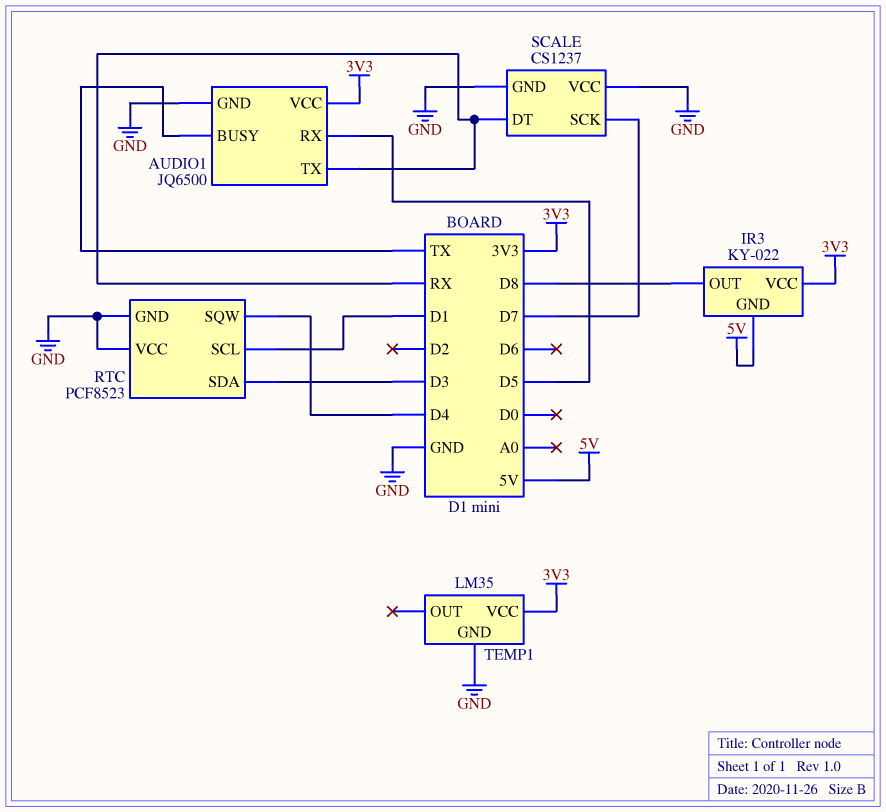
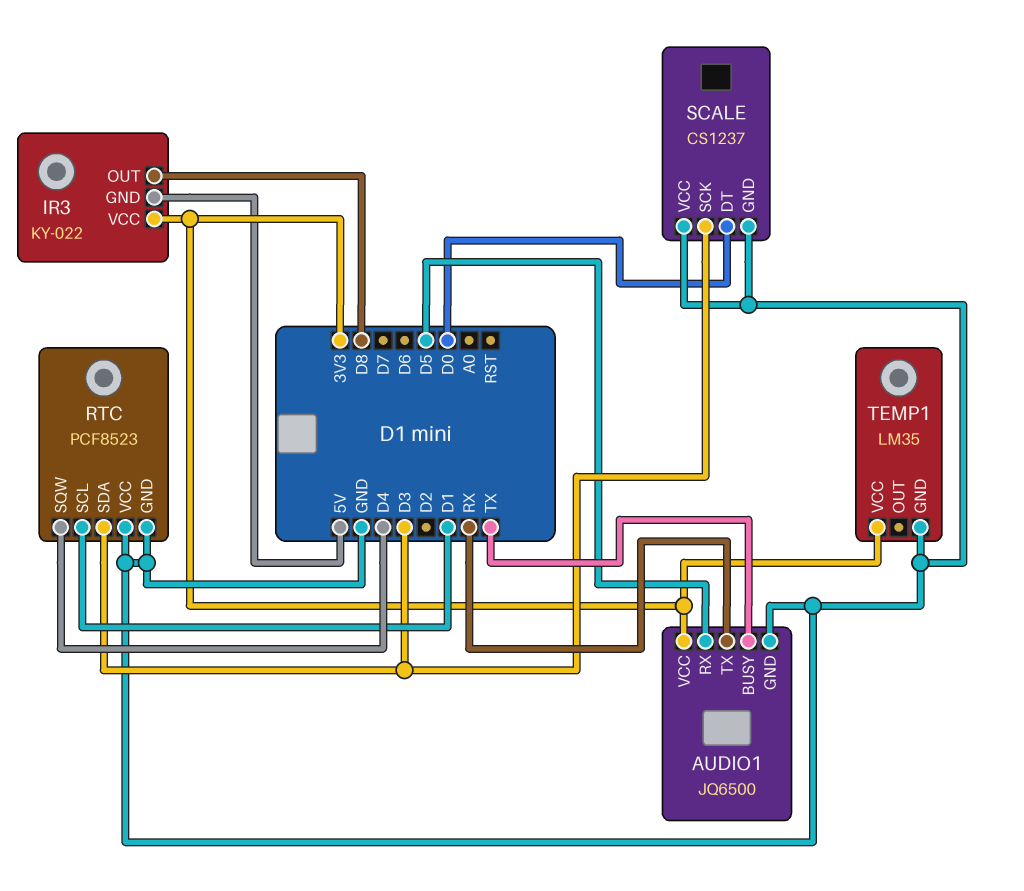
SCALE pin DT: RX -> D0
SCALE pin SCK: D7 -> D3

